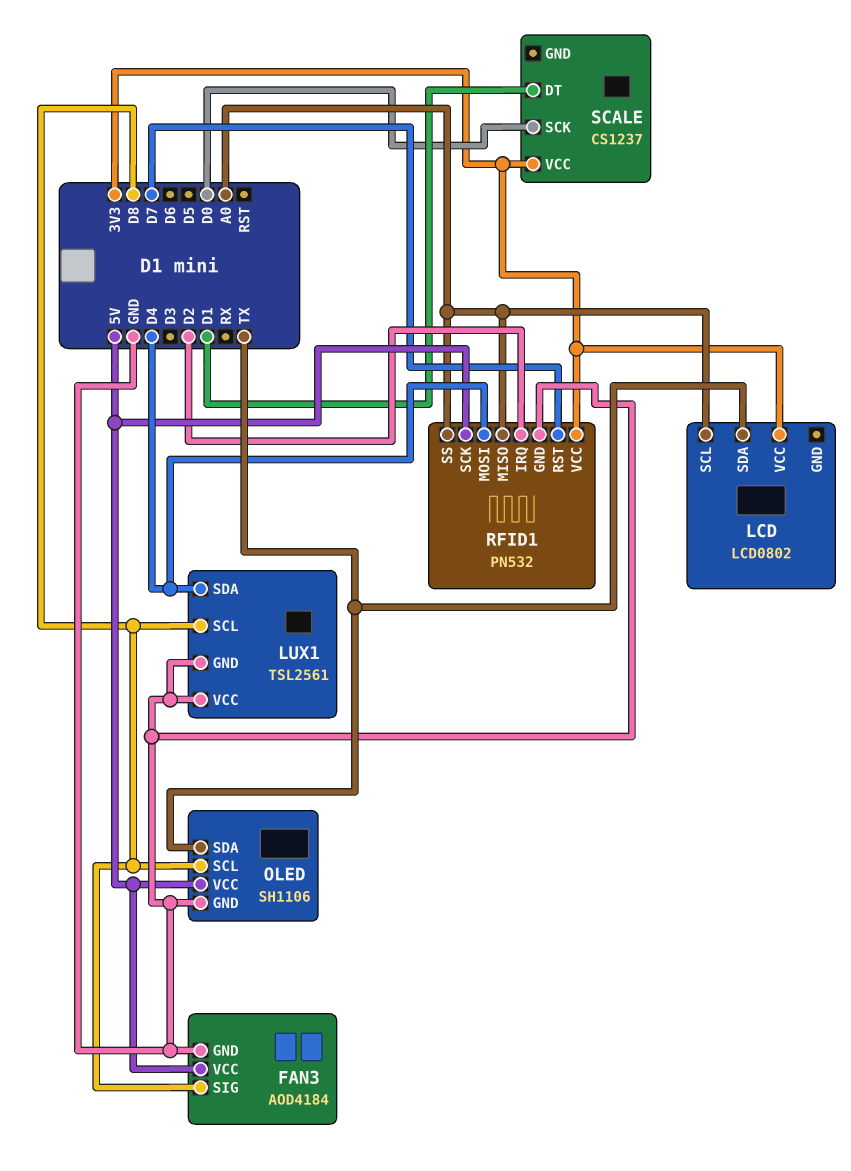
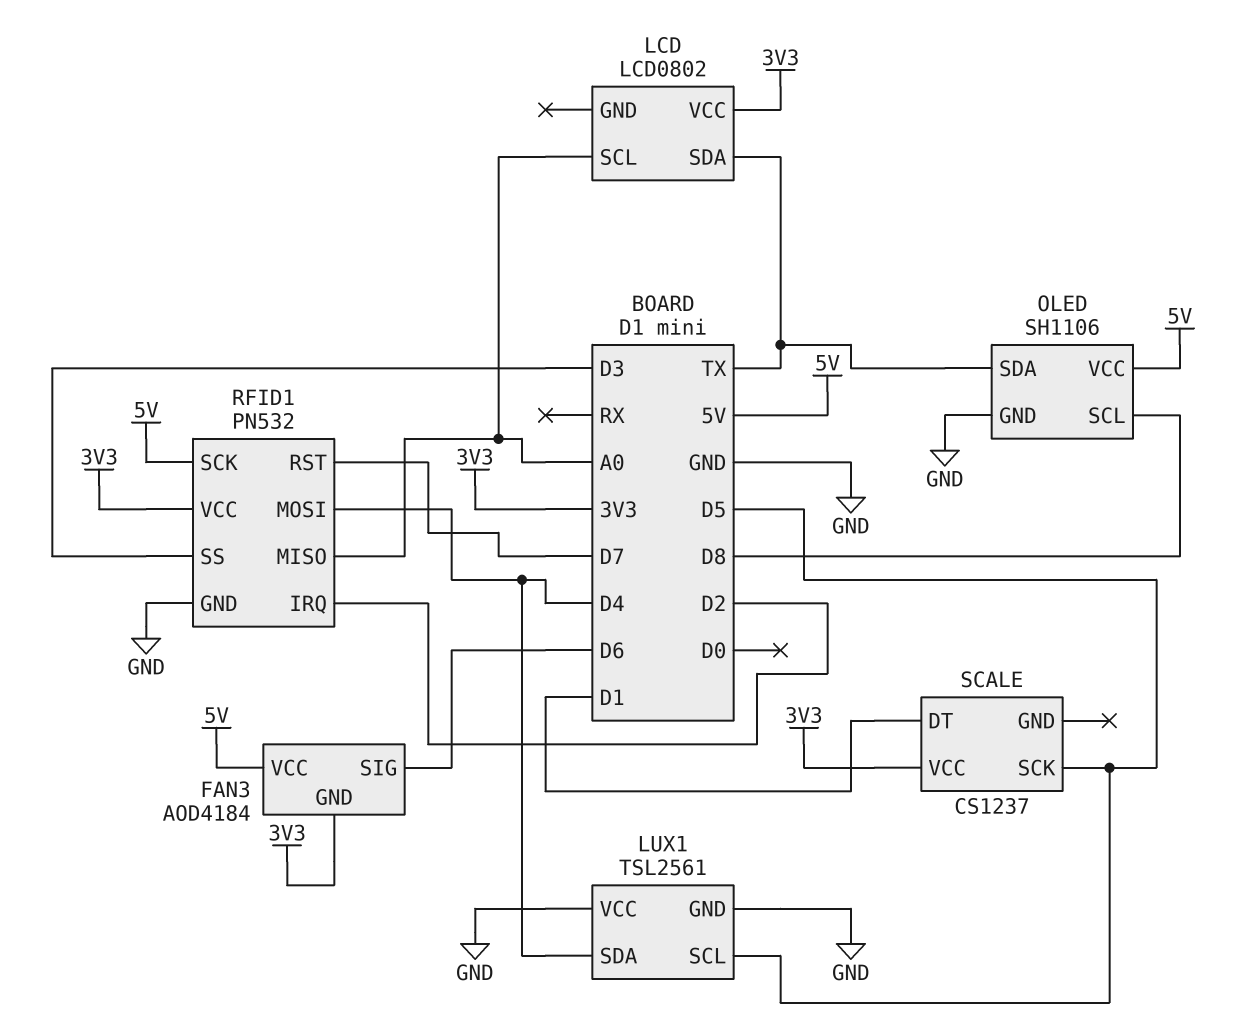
FAN3 pin GND: GND -> 3V3
FAN3 pin SIG: D8 -> D6
LUX1 pin SCL: D8 -> D5
RFID1 pin SS: A0 -> D3
SCALE pin SCK: D0 -> D5

